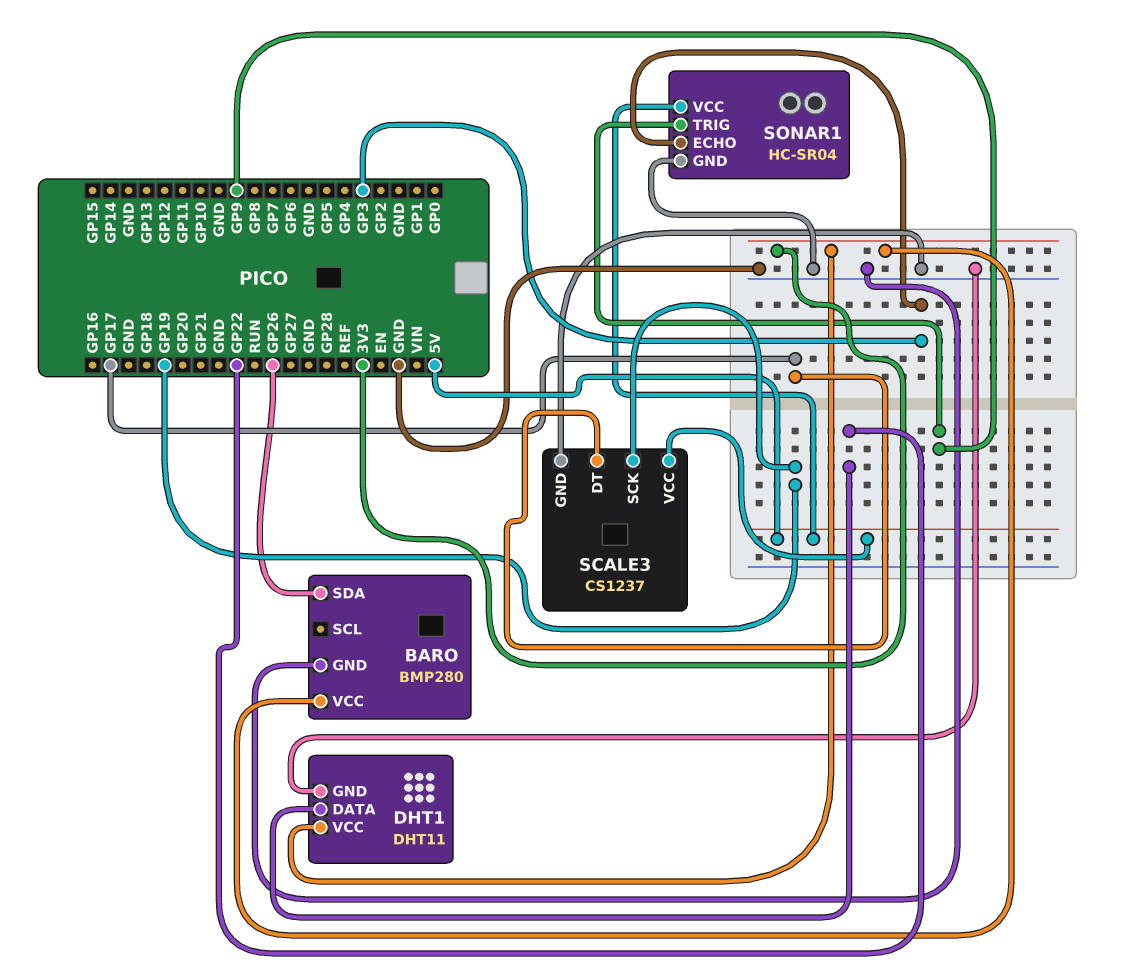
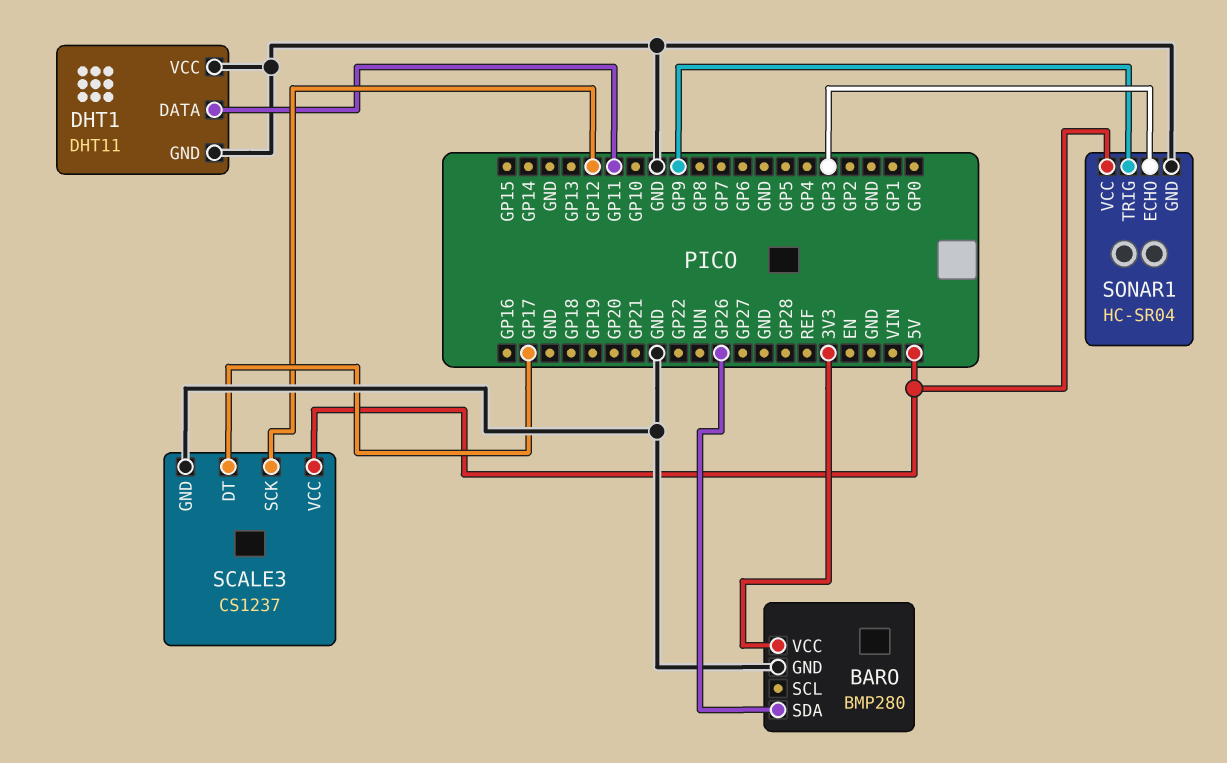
DHT1 pin DATA: GP22 -> GP11
DHT1 pin VCC: 3V3 -> GND
SCALE3 pin SCK: GP19 -> GP12

